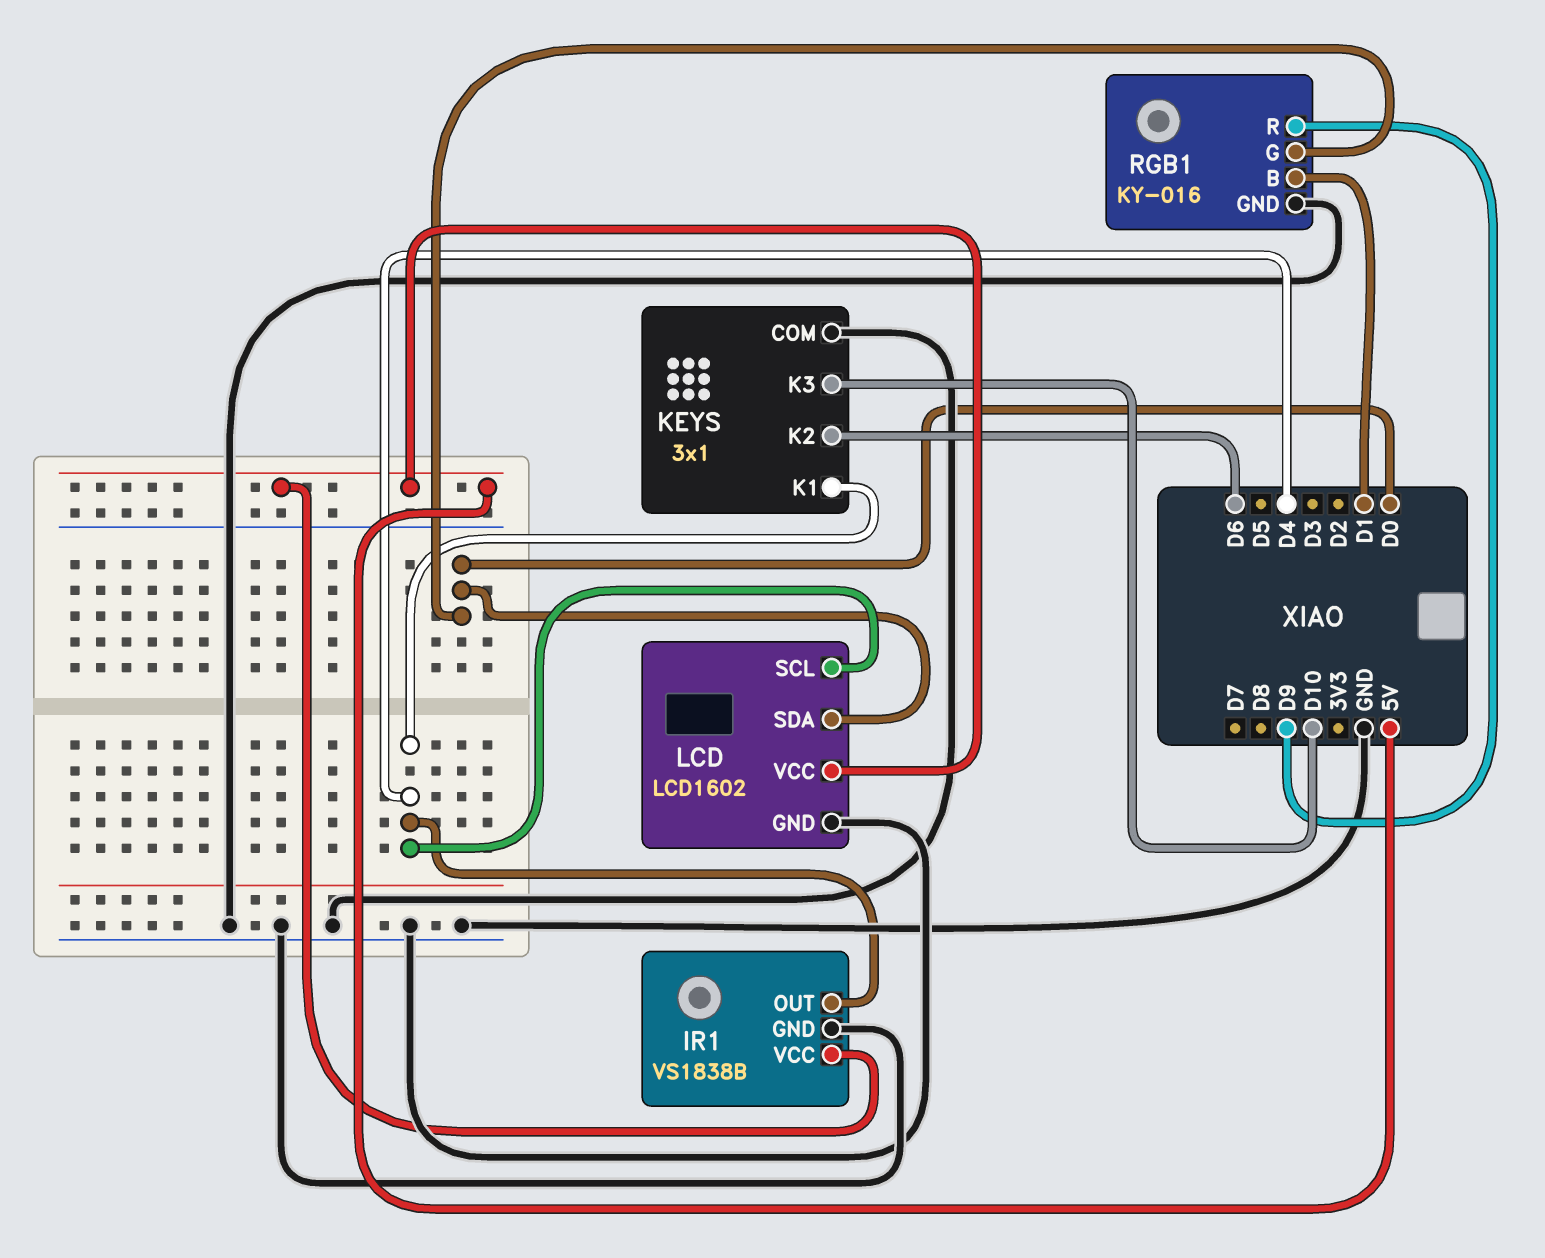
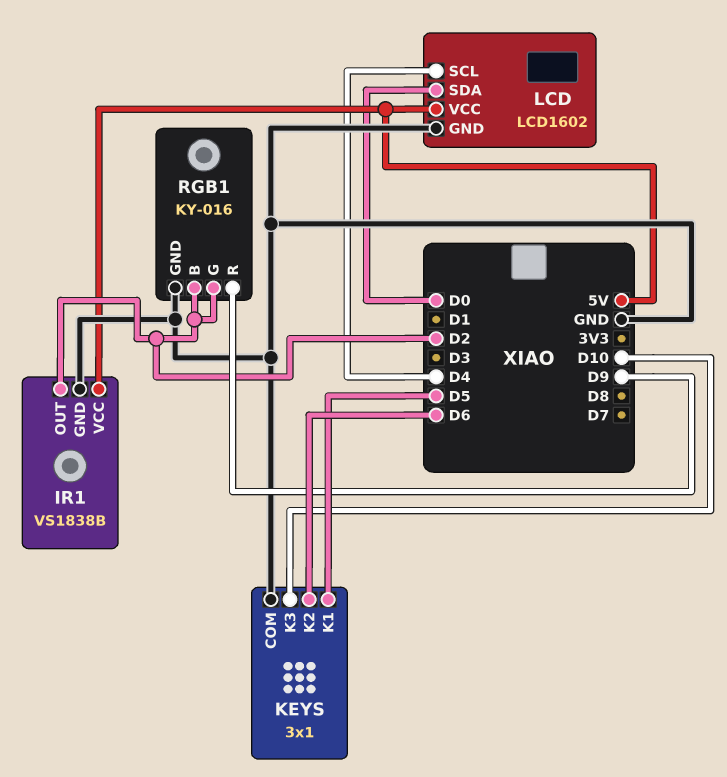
IR1 pin OUT: D4 -> D2
KEYS pin K1: D4 -> D5
RGB1 pin B: D1 -> D2
RGB1 pin G: D0 -> D2

